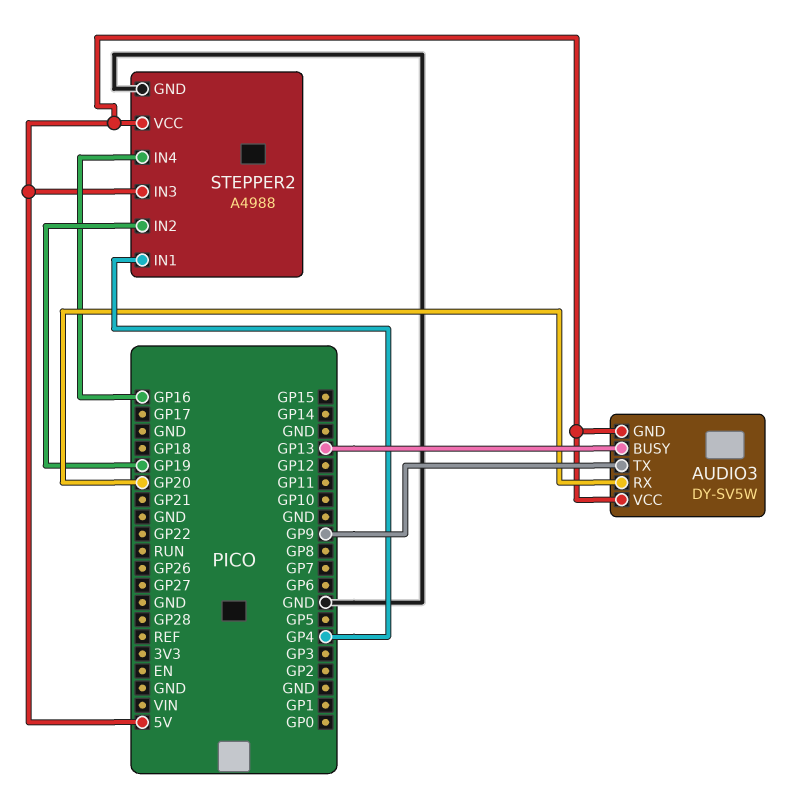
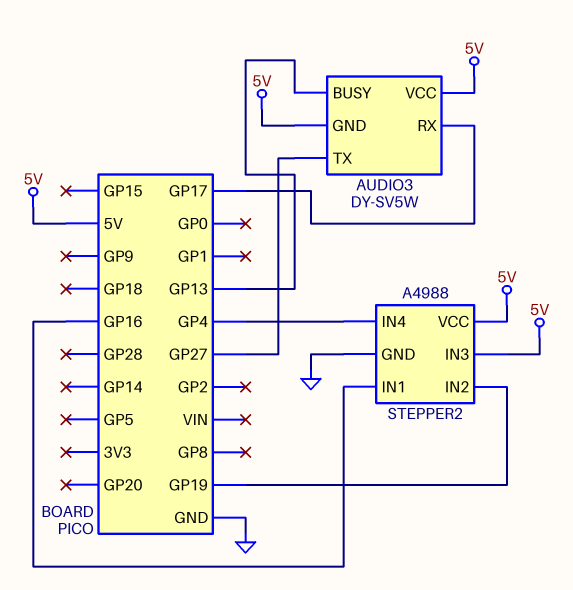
AUDIO3 pin RX: GP20 -> GP17
AUDIO3 pin TX: GP9 -> GP27
STEPPER2 pin IN1: GP4 -> GP16
STEPPER2 pin IN4: GP16 -> GP4

